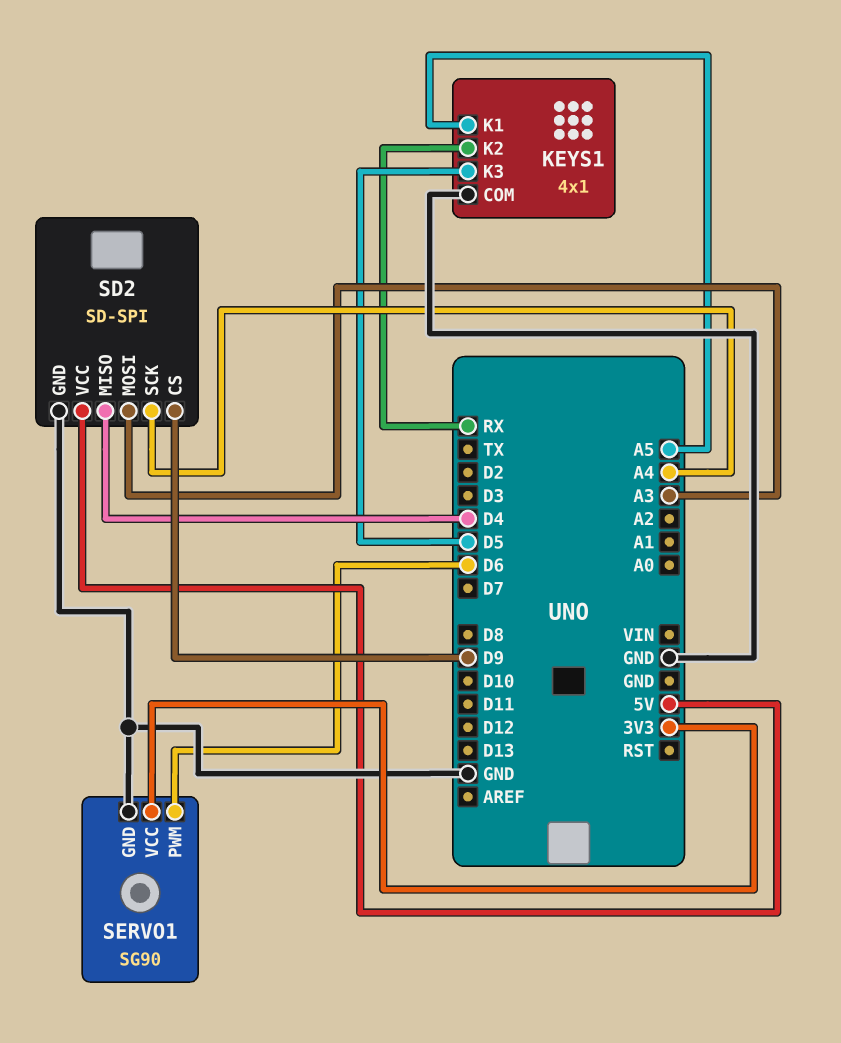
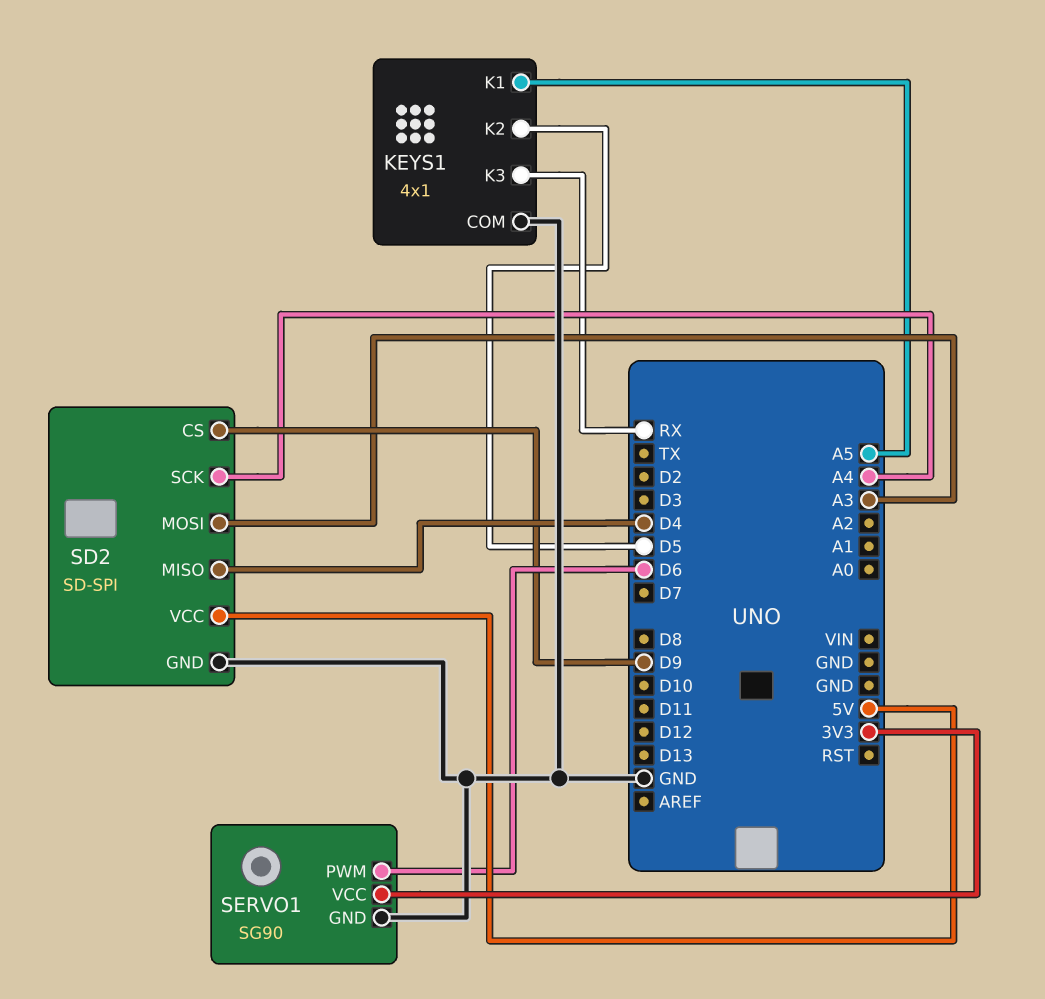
KEYS1 pin K2: RX -> D5
KEYS1 pin K3: D5 -> RX

